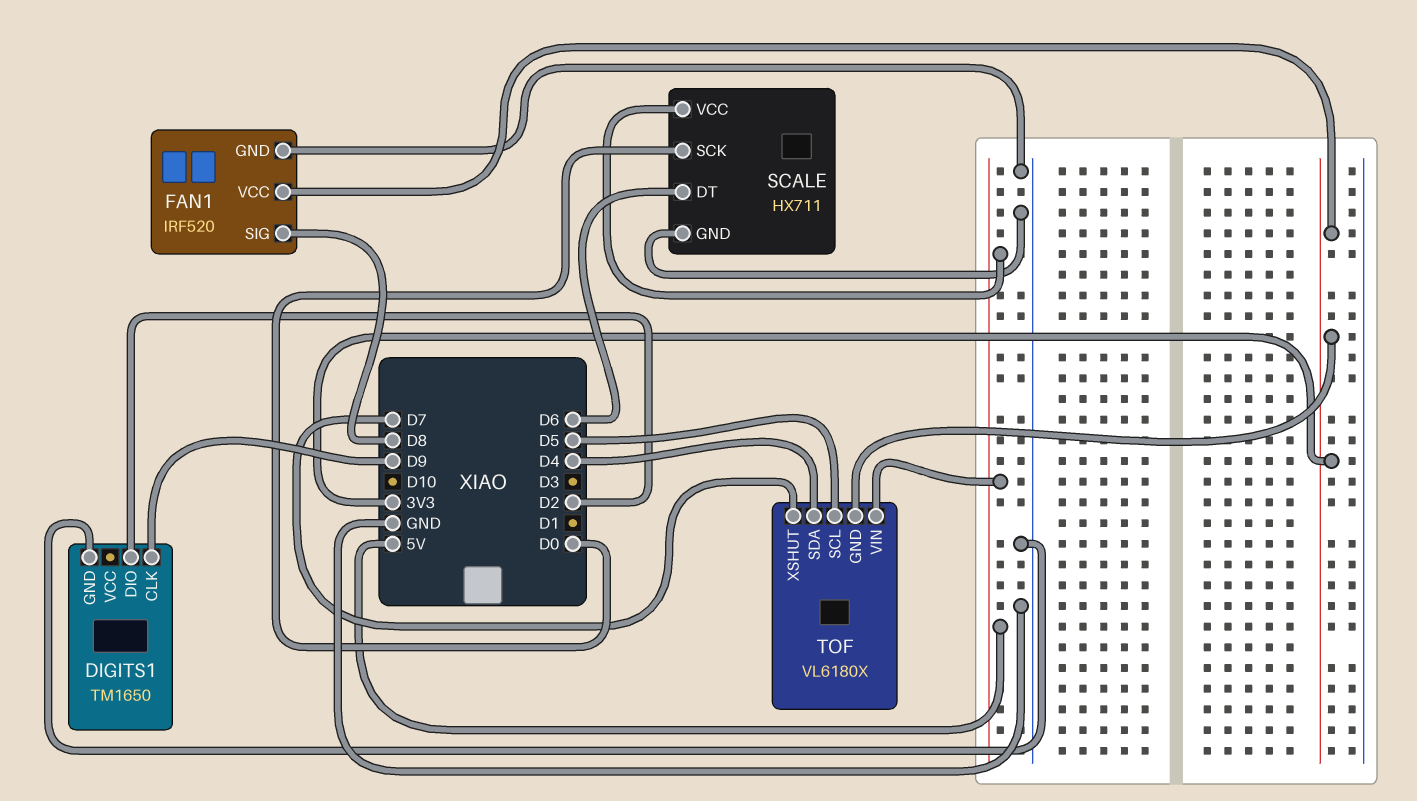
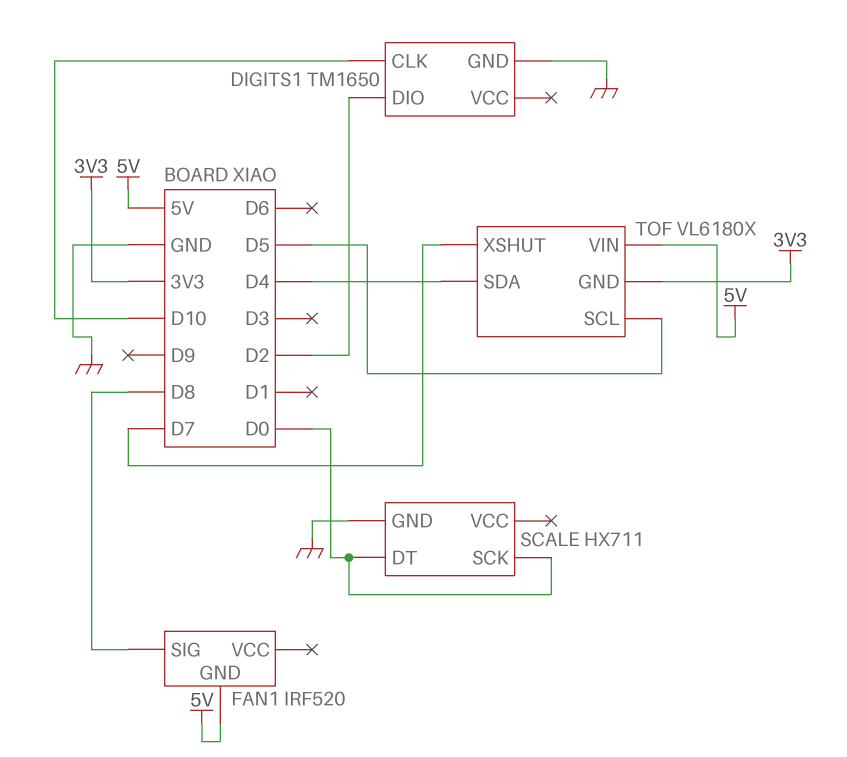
DIGITS1 pin CLK: D9 -> D10
FAN1 pin GND: GND -> 5V
FAN1 pin VCC: 3V3 -> none
SCALE pin DT: D6 -> D0
SCALE pin VCC: 5V -> none

